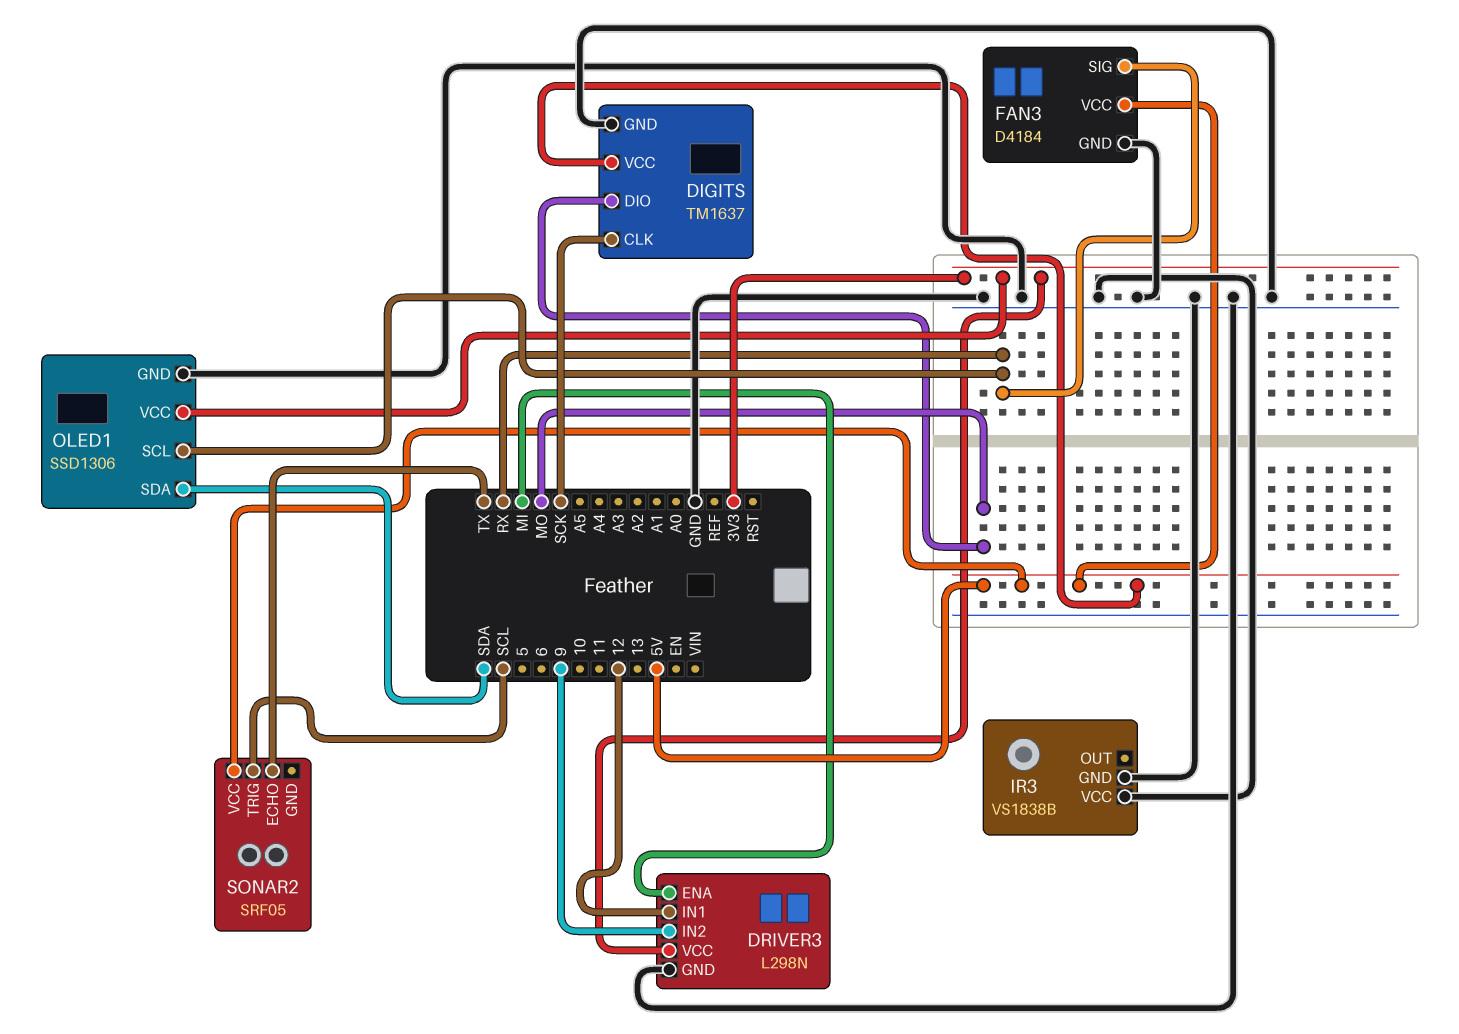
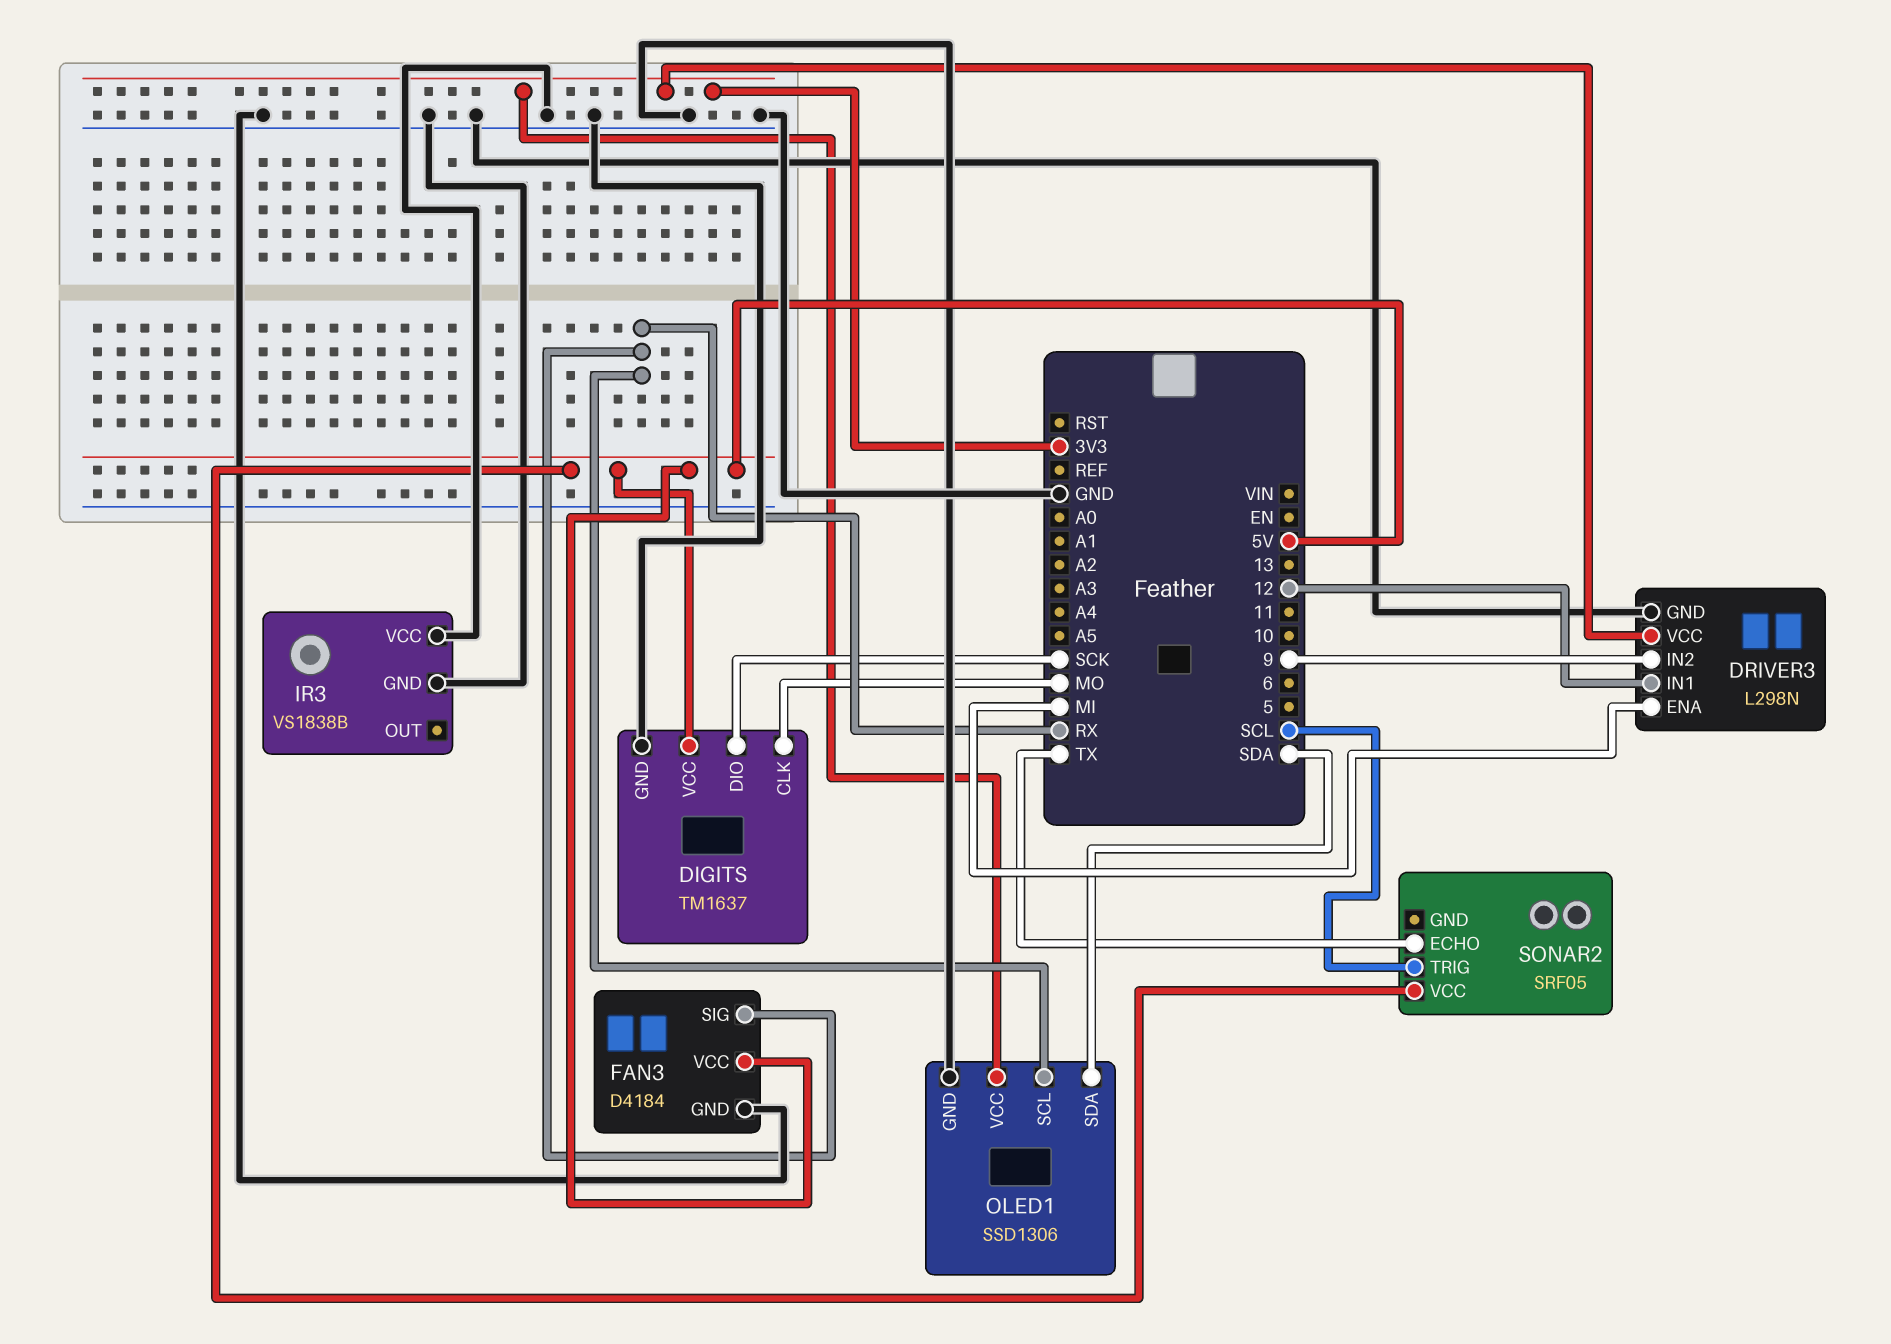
DIGITS pin CLK: SCK -> MO
DIGITS pin DIO: MO -> SCK

